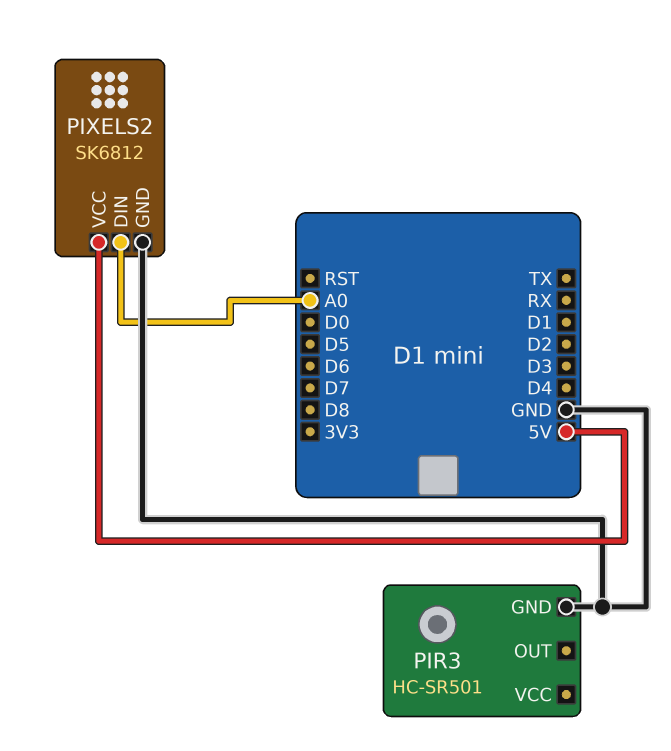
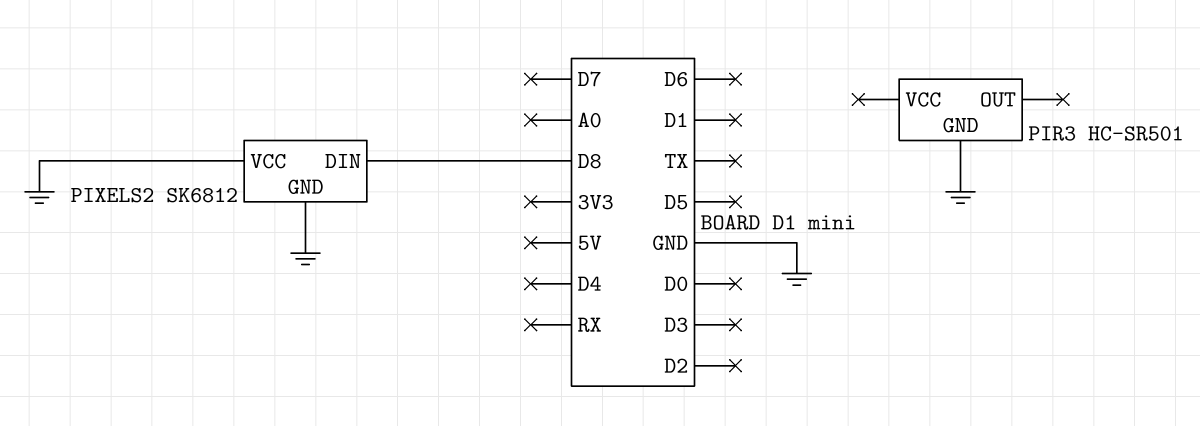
PIXELS2 pin DIN: A0 -> D8
PIXELS2 pin VCC: 5V -> GND

